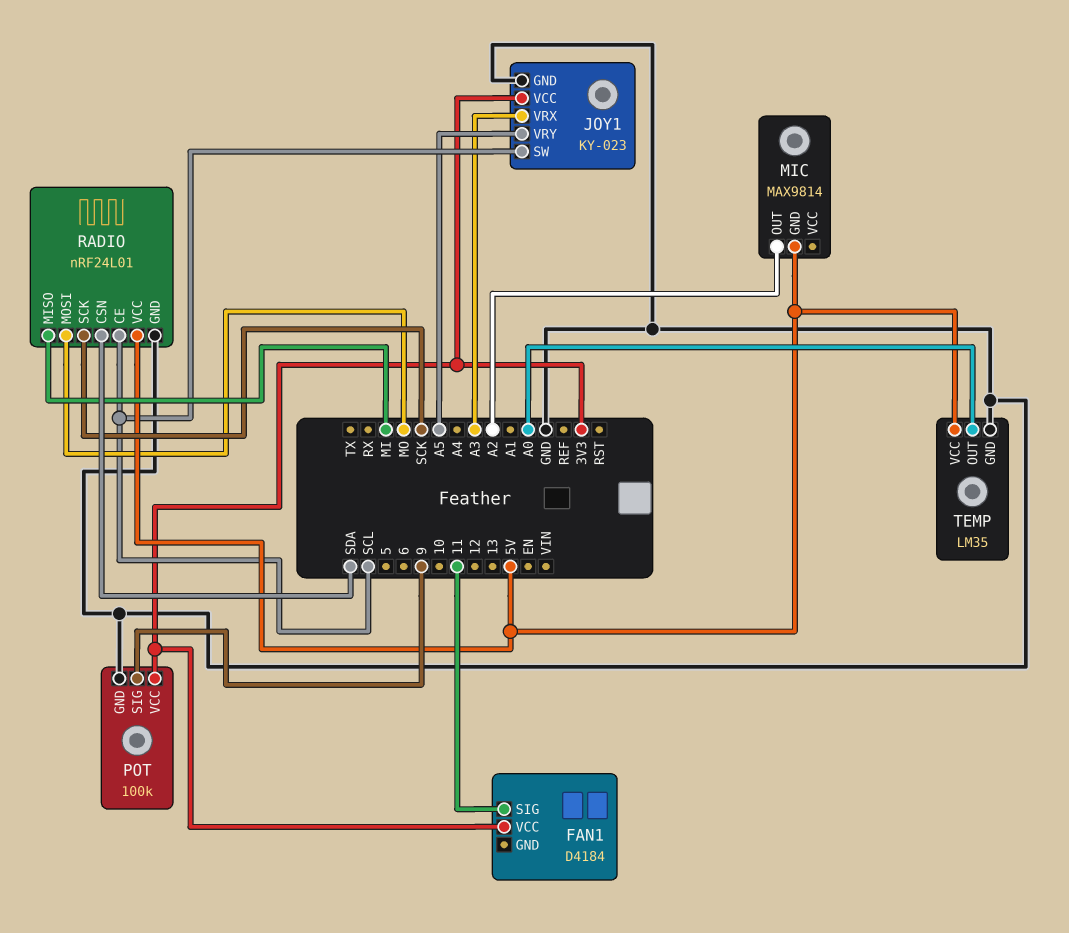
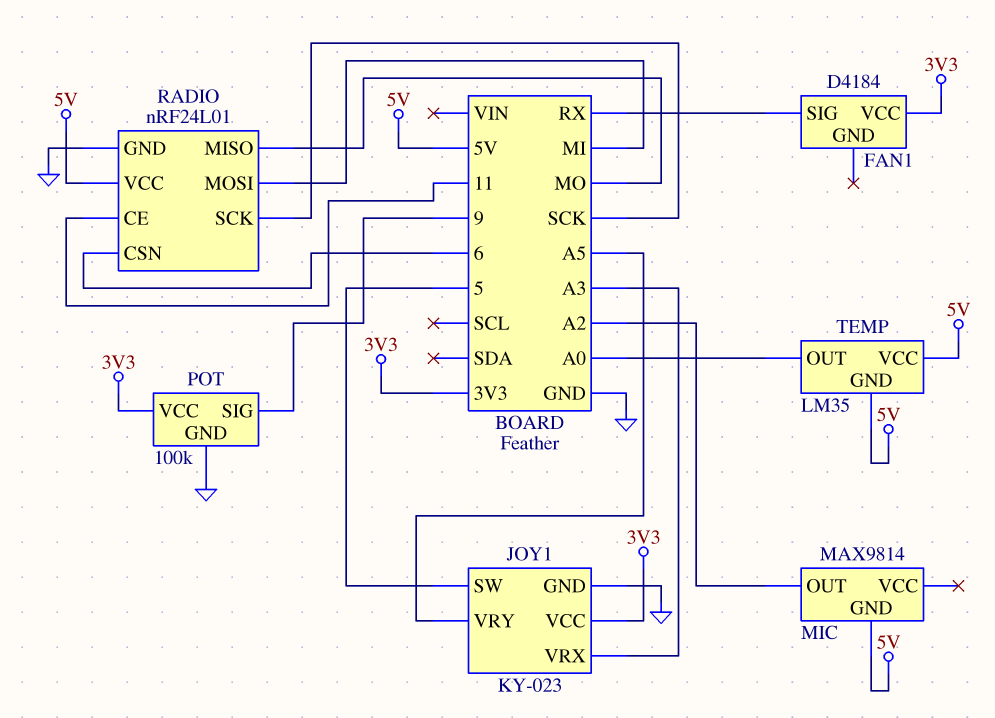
FAN1 pin SIG: 11 -> RX
JOY1 pin SW: SCL -> 5
RADIO pin CE: SCL -> 11
RADIO pin CSN: SDA -> 6
RADIO pin MISO: MI -> MO
RADIO pin MOSI: MO -> MI
TEMP pin GND: GND -> 5V

